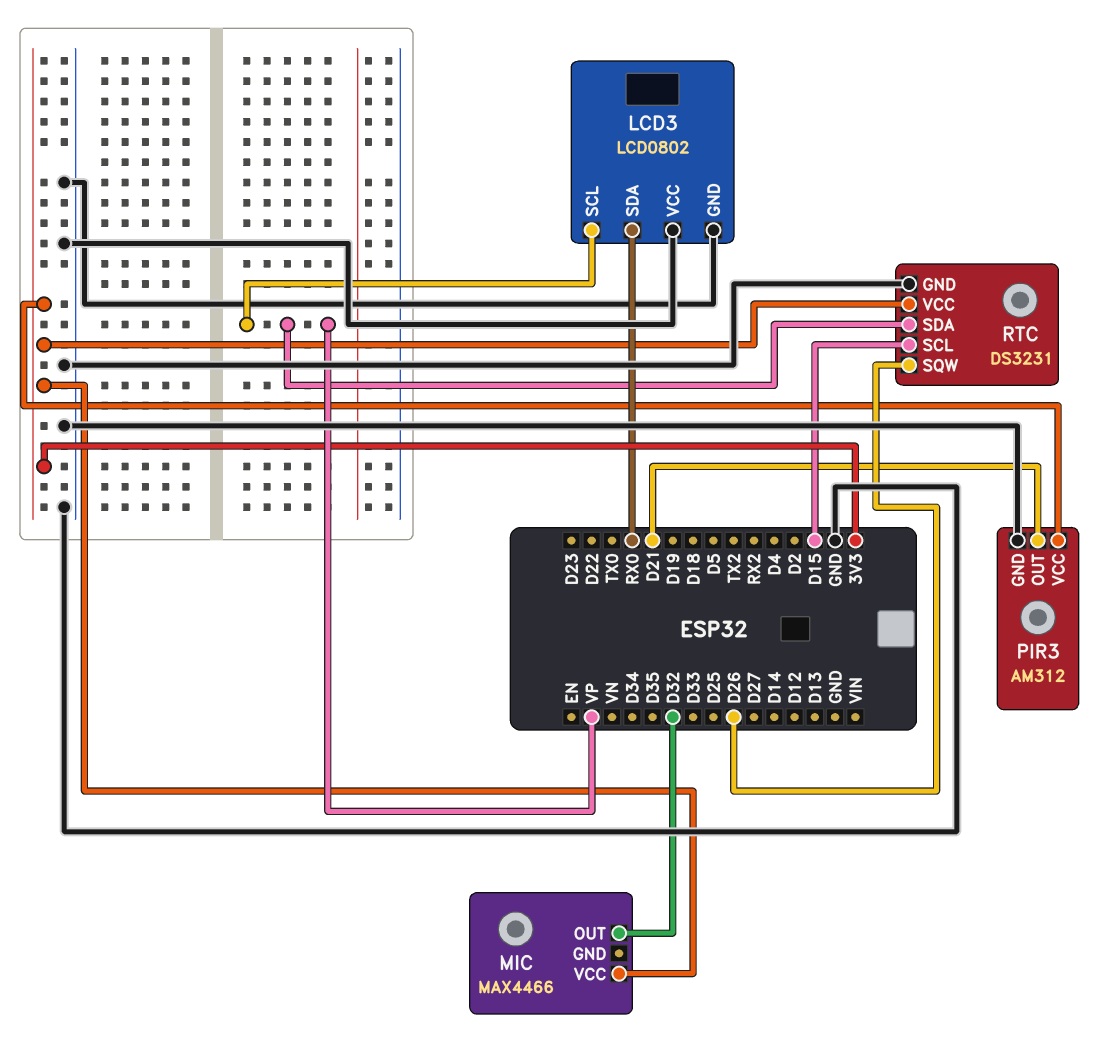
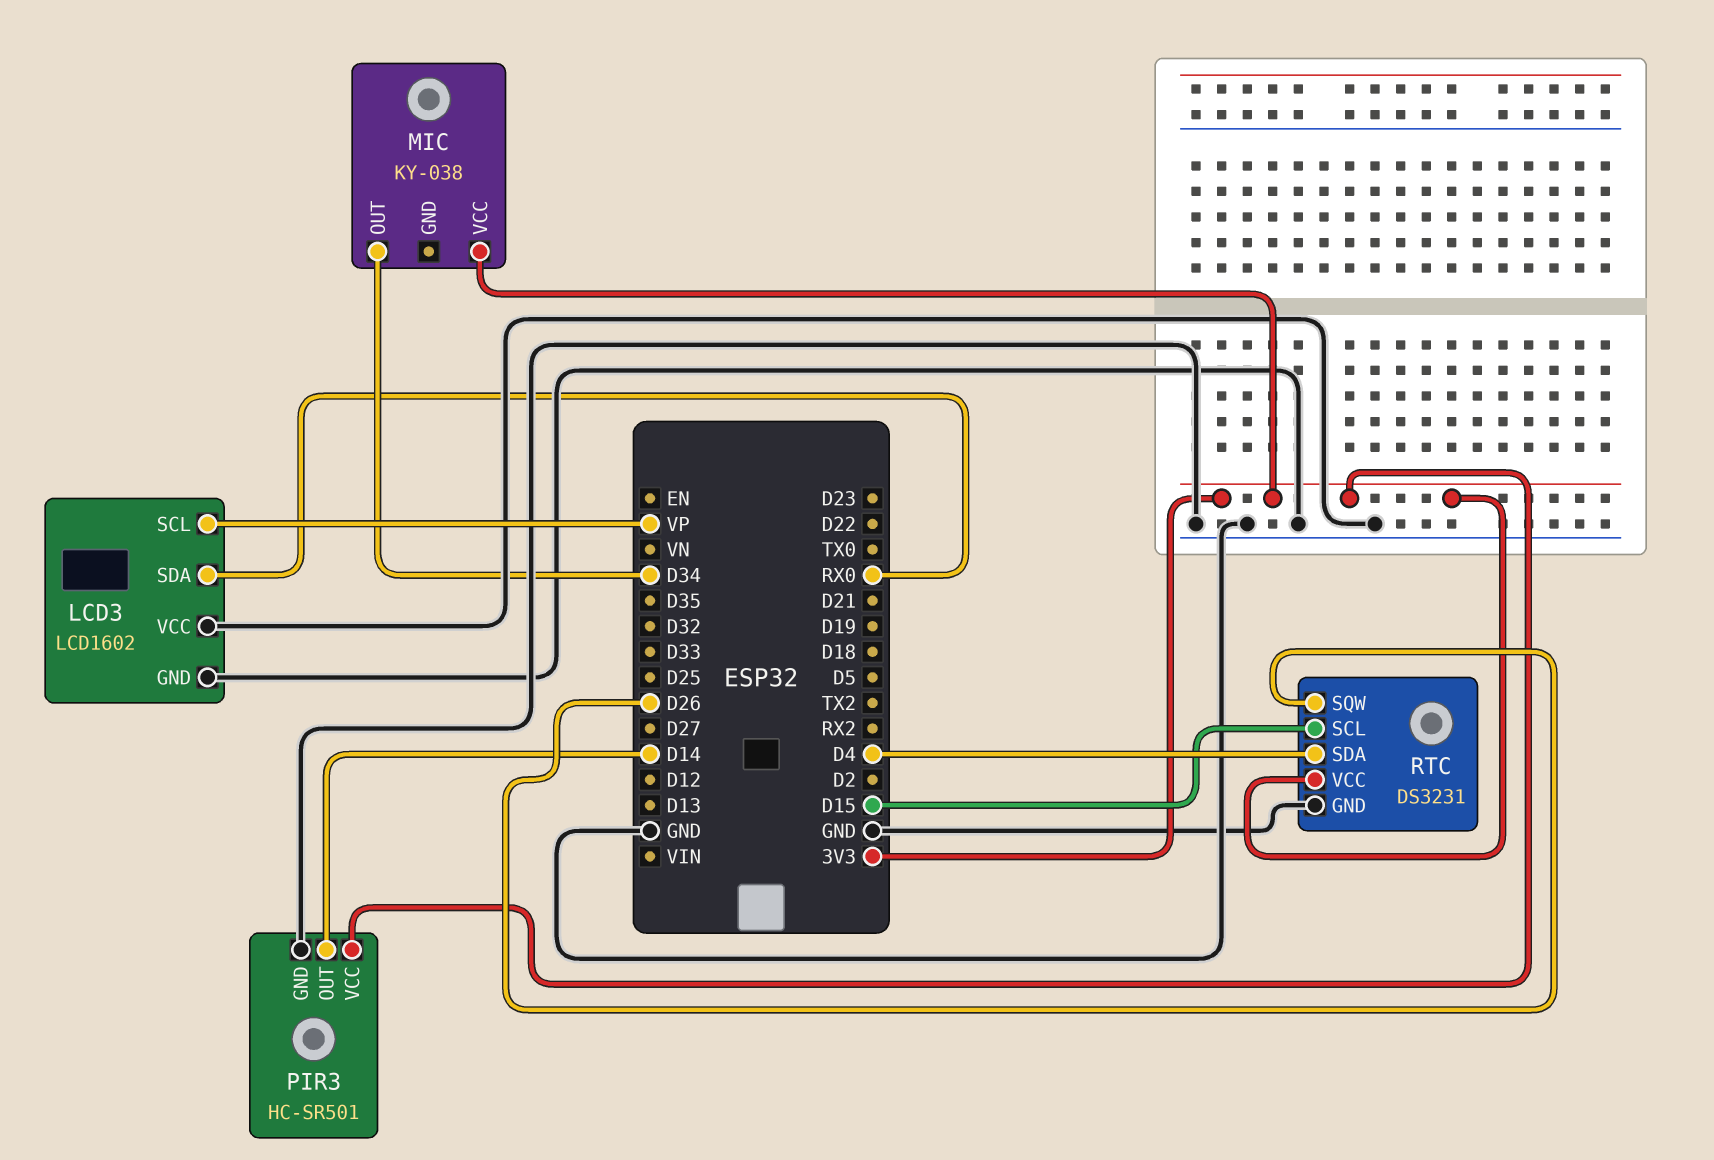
LCD3: LCD0802 -> LCD1602
MIC: MAX4466 -> KY-038
MIC pin OUT: D32 -> D34
PIR3: AM312 -> HC-SR501
PIR3 pin OUT: D21 -> D14
RTC pin SDA: VP -> D4

